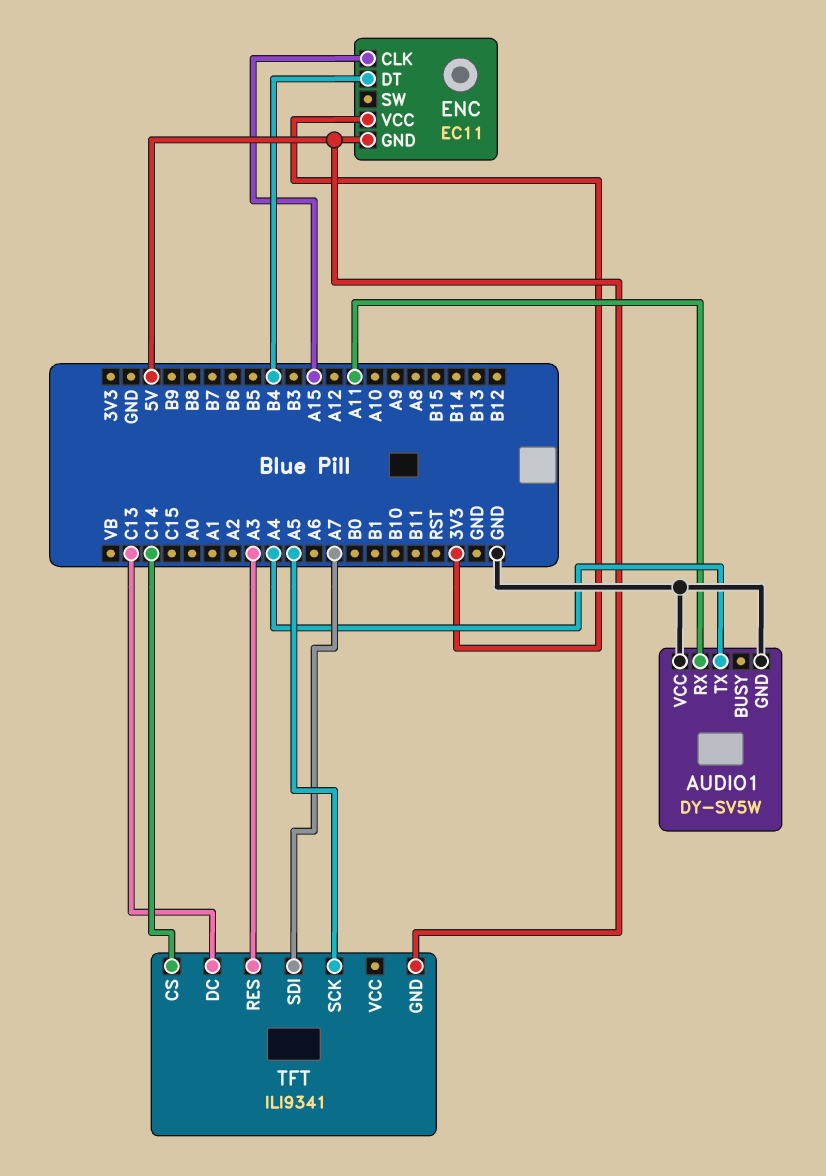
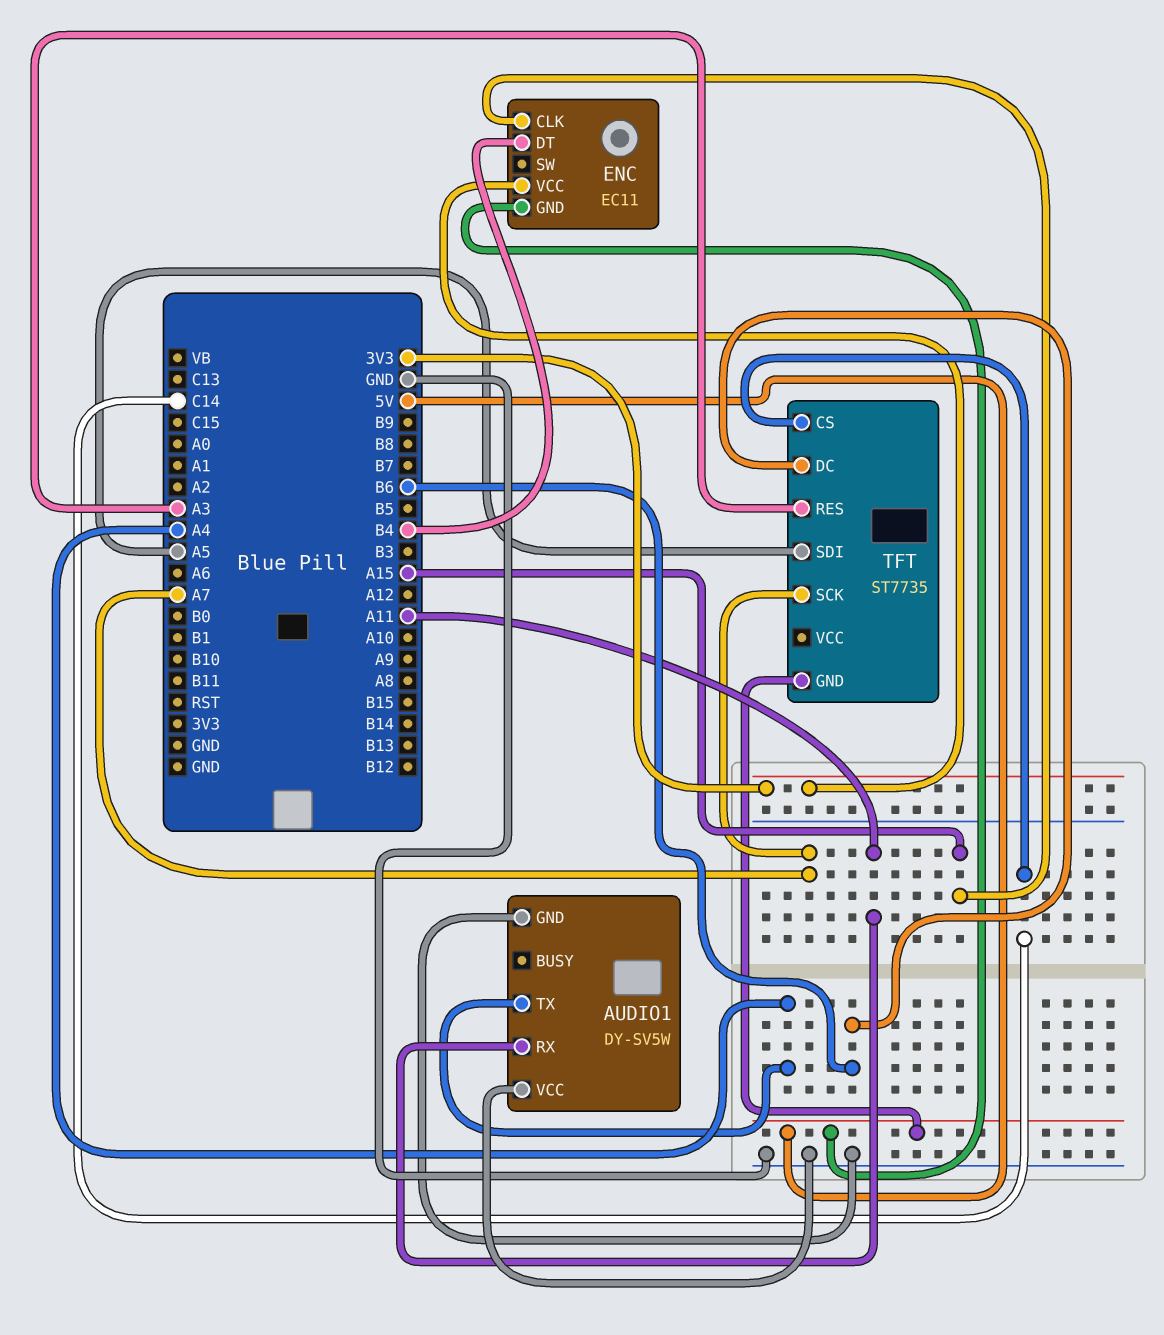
TFT: ILI9341 -> ST7735
TFT pin DC: C13 -> B6
TFT pin SCK: A5 -> A7
TFT pin SDI: A7 -> A5

